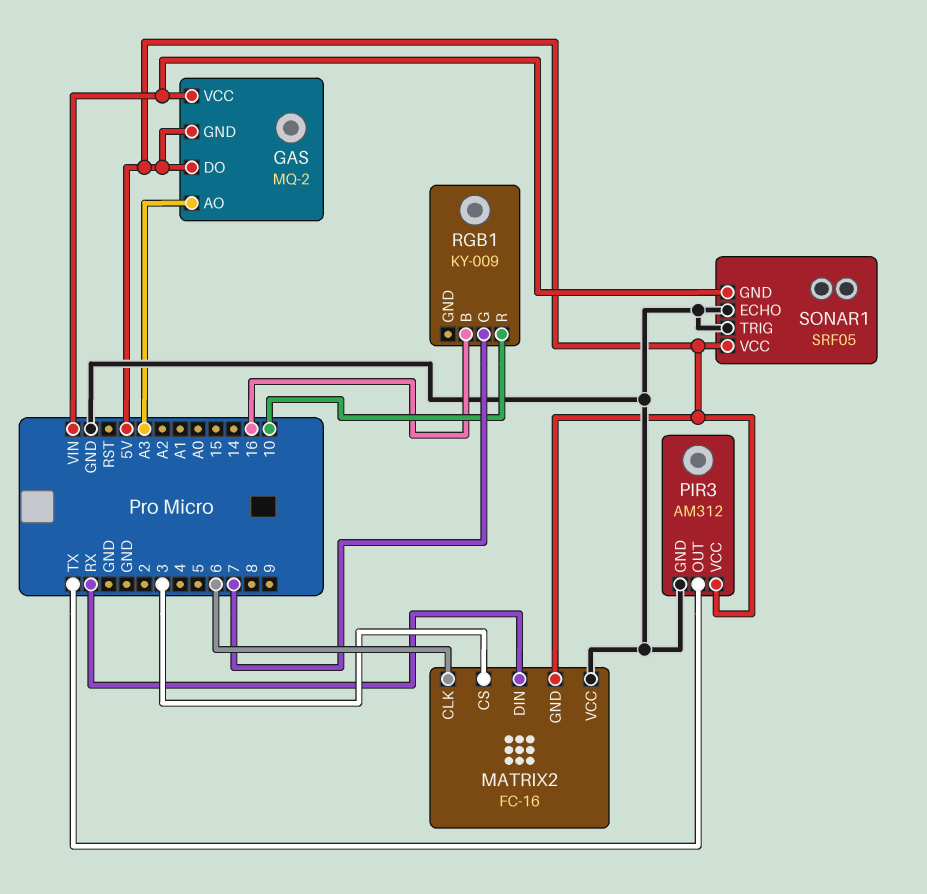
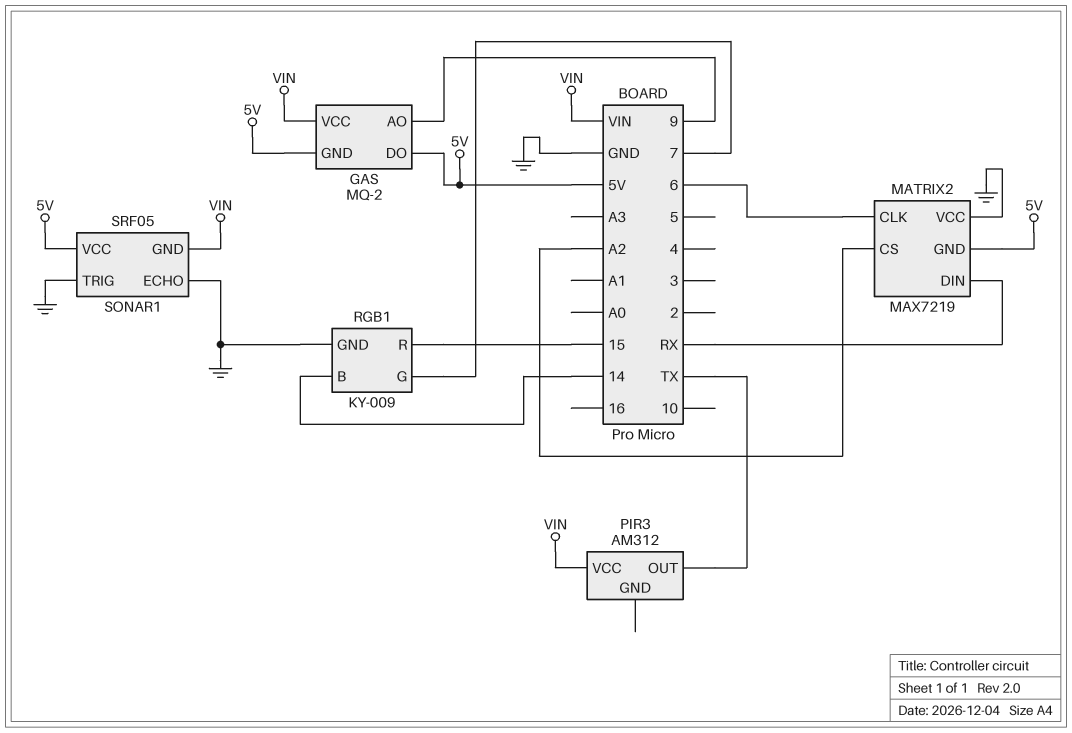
GAS pin AO: A3 -> 9
MATRIX2: FC-16 -> MAX7219
MATRIX2 pin CS: 3 -> A2
PIR3 pin GND: GND -> none
PIR3 pin VCC: 5V -> VIN
RGB1 pin B: 16 -> 14
RGB1 pin GND: none -> GND
RGB1 pin R: 10 -> 15

